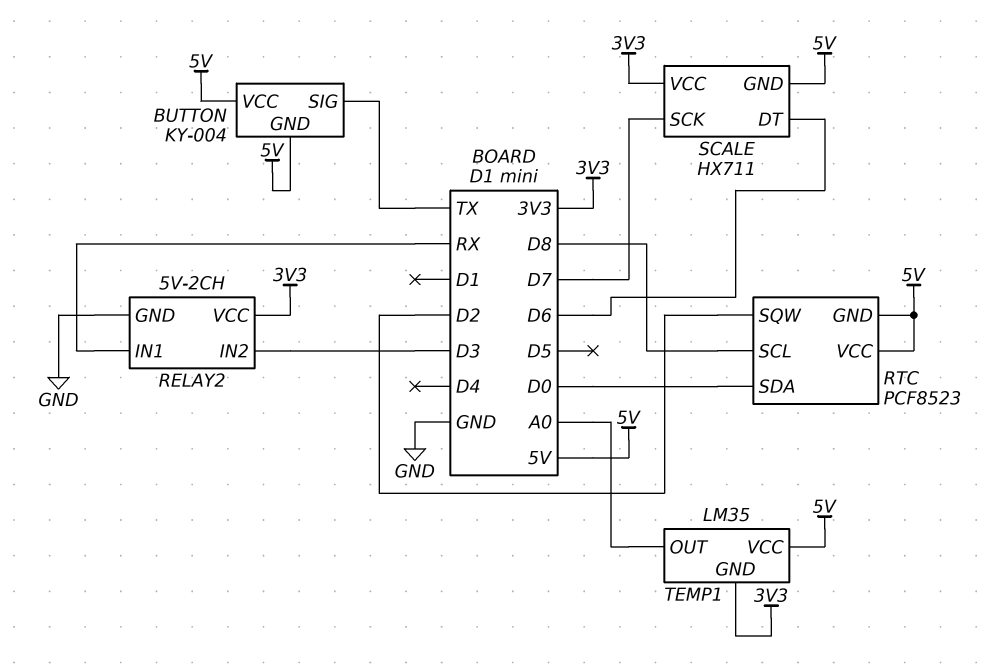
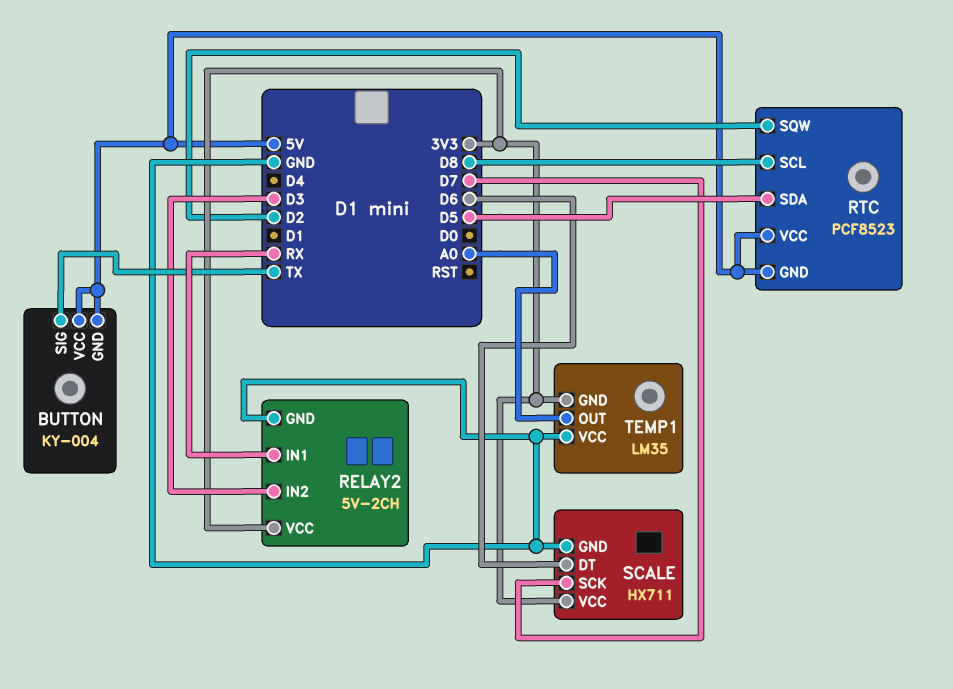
RTC pin SDA: D0 -> D5
SCALE pin GND: 5V -> GND
TEMP1 pin VCC: 5V -> GND

